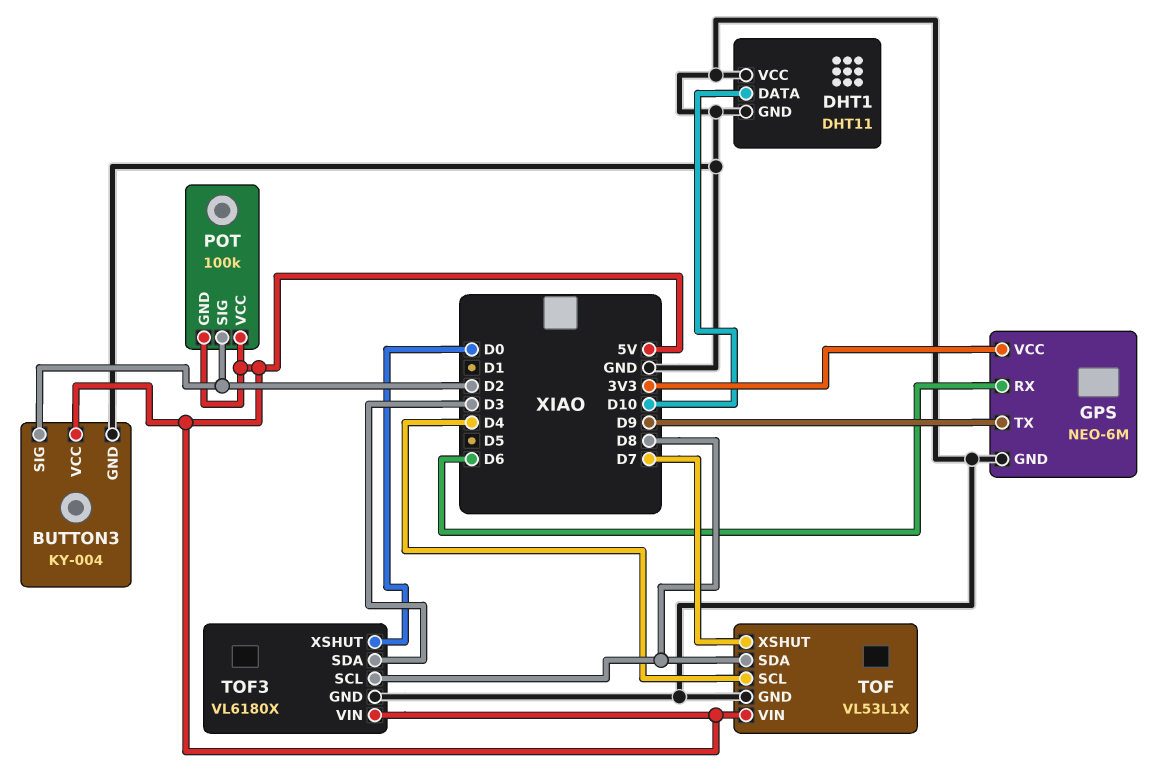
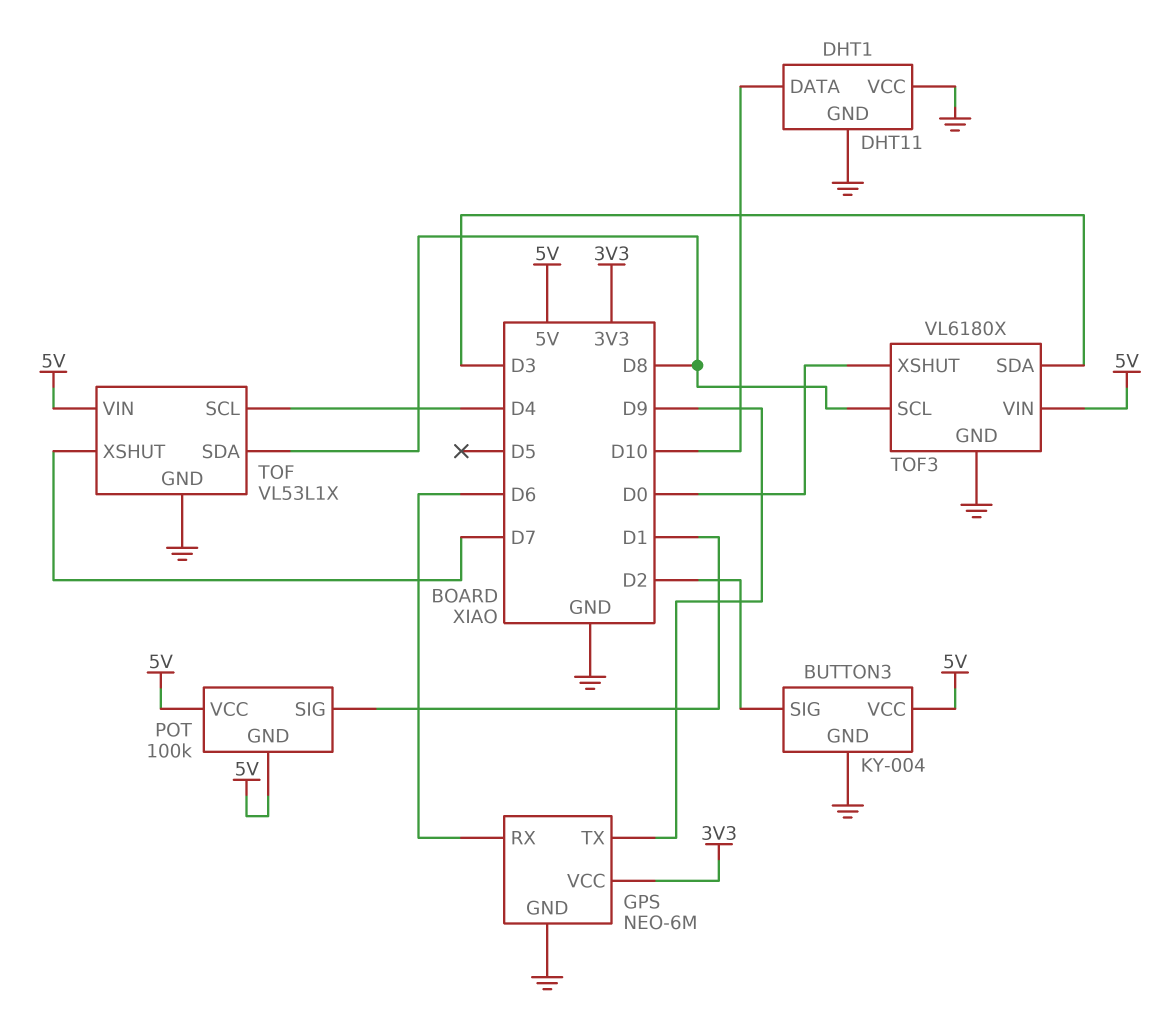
POT pin SIG: D2 -> D1

